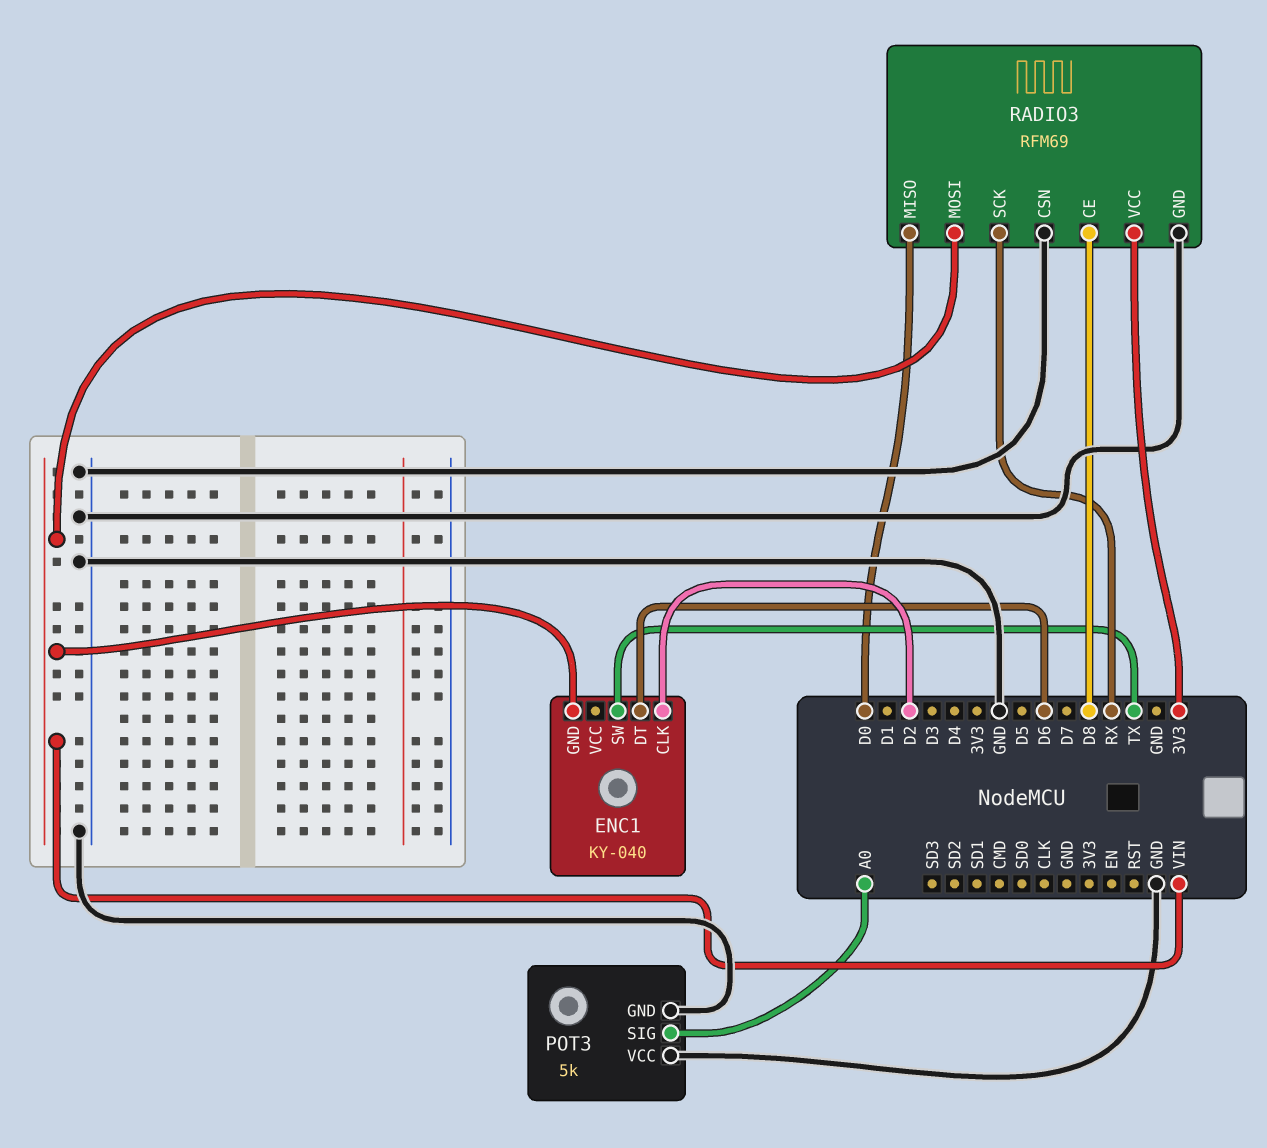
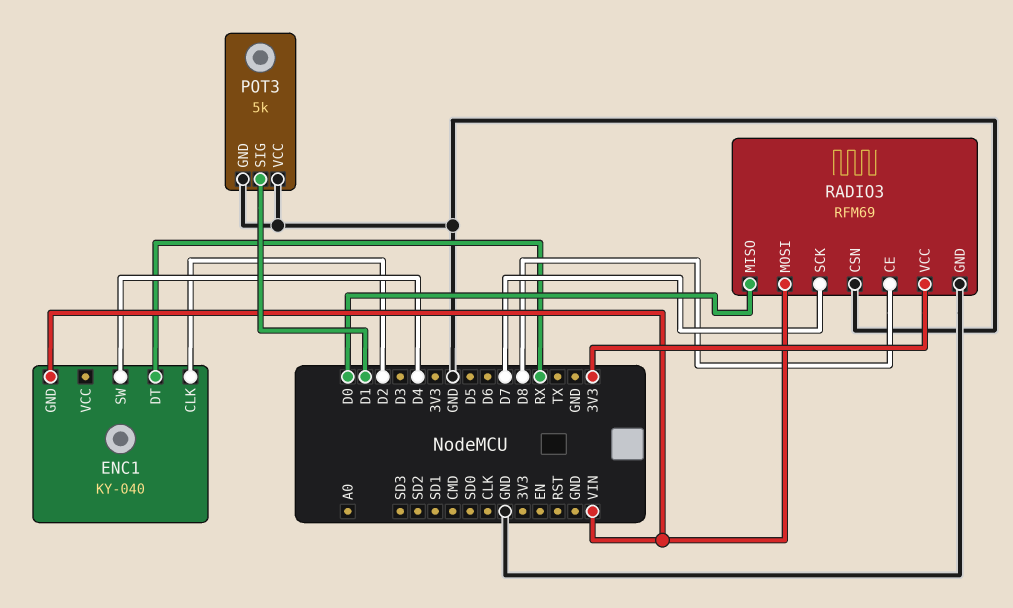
ENC1 pin DT: D6 -> RX
ENC1 pin SW: TX -> D4
POT3 pin SIG: A0 -> D1
RADIO3 pin SCK: RX -> D7

